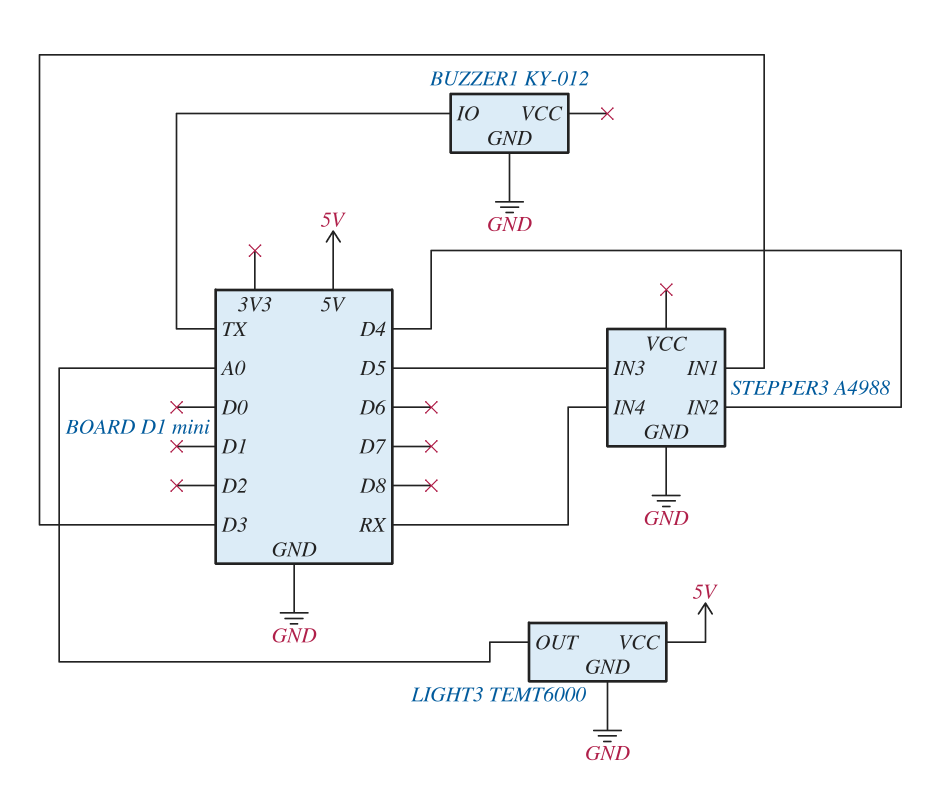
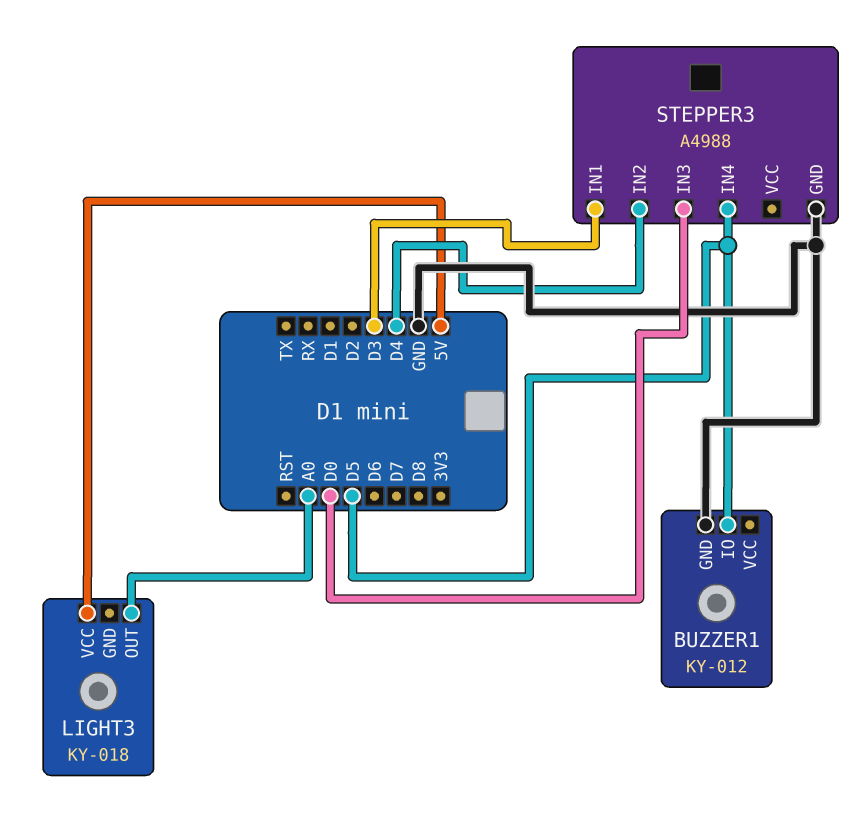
BUZZER1 pin IO: TX -> D5
LIGHT3: TEMT6000 -> KY-018
LIGHT3 pin GND: GND -> none
STEPPER3 pin IN3: D5 -> D0
STEPPER3 pin IN4: RX -> D5

